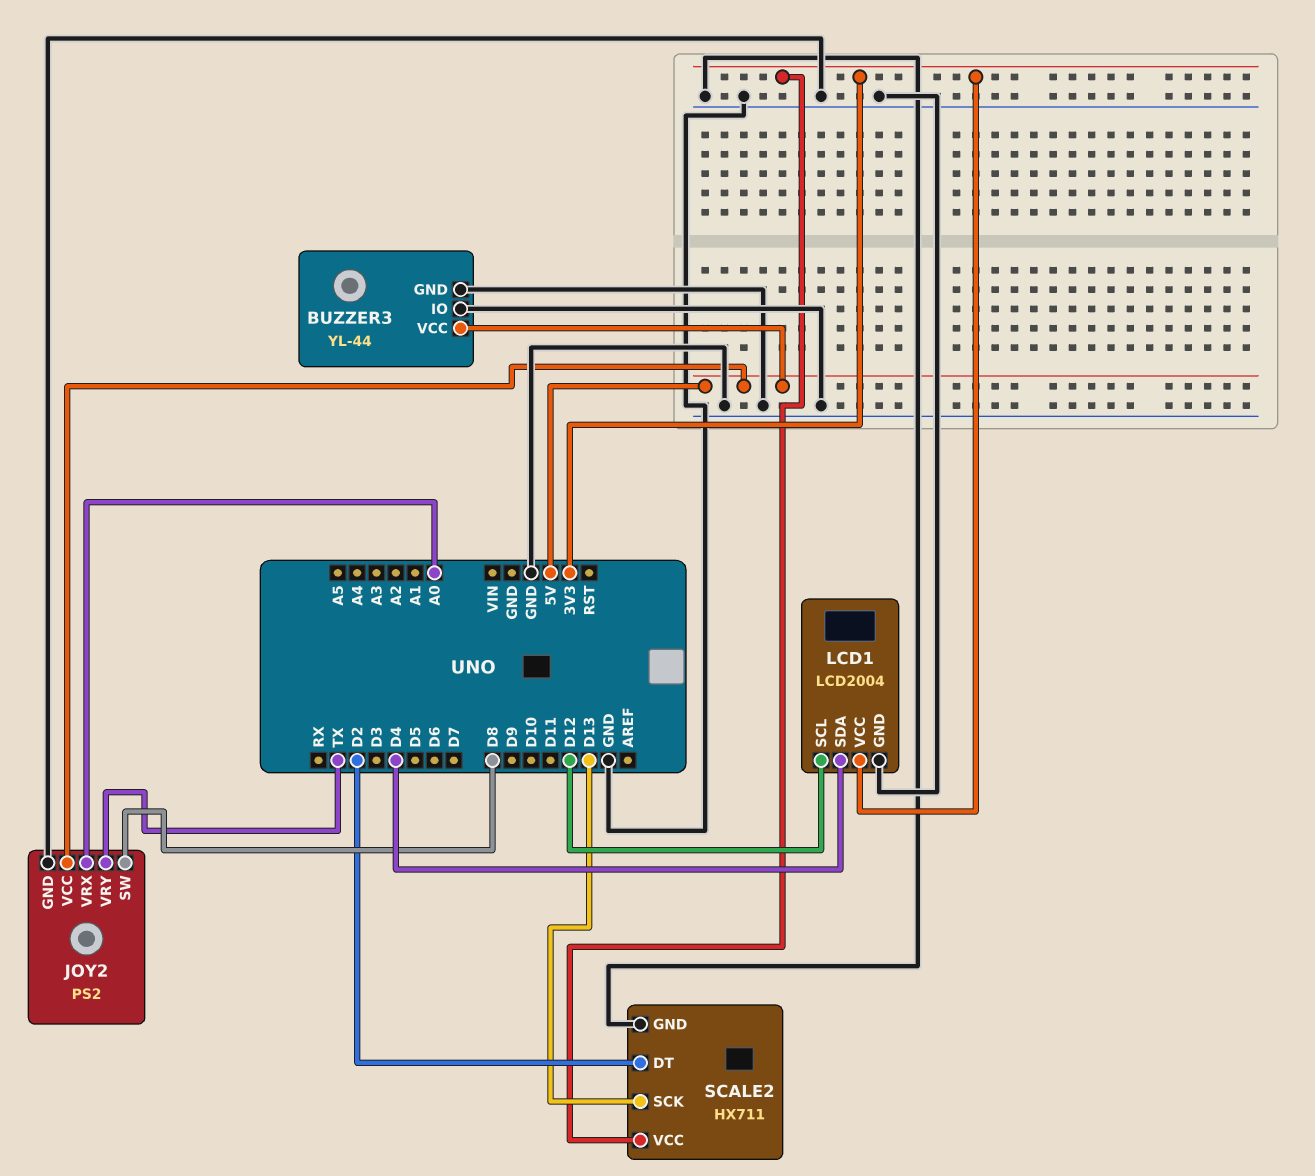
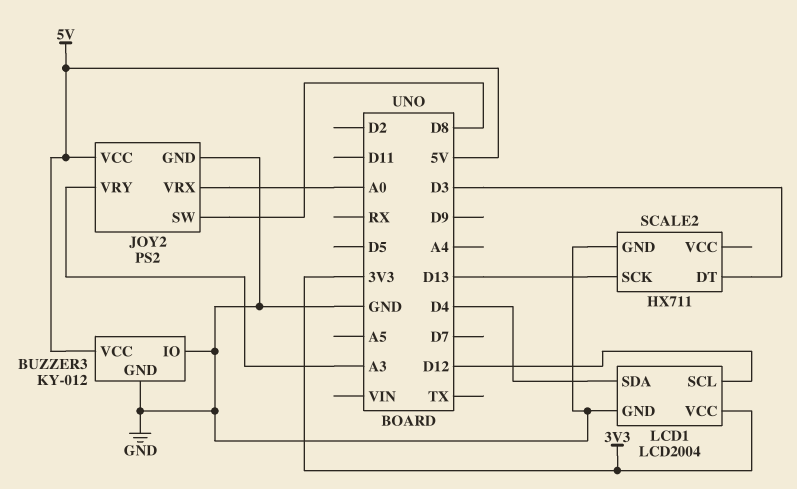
BUZZER3: YL-44 -> KY-012
JOY2 pin VRY: TX -> A3
SCALE2 pin DT: D2 -> D3
SCALE2 pin VCC: 3V3 -> none

